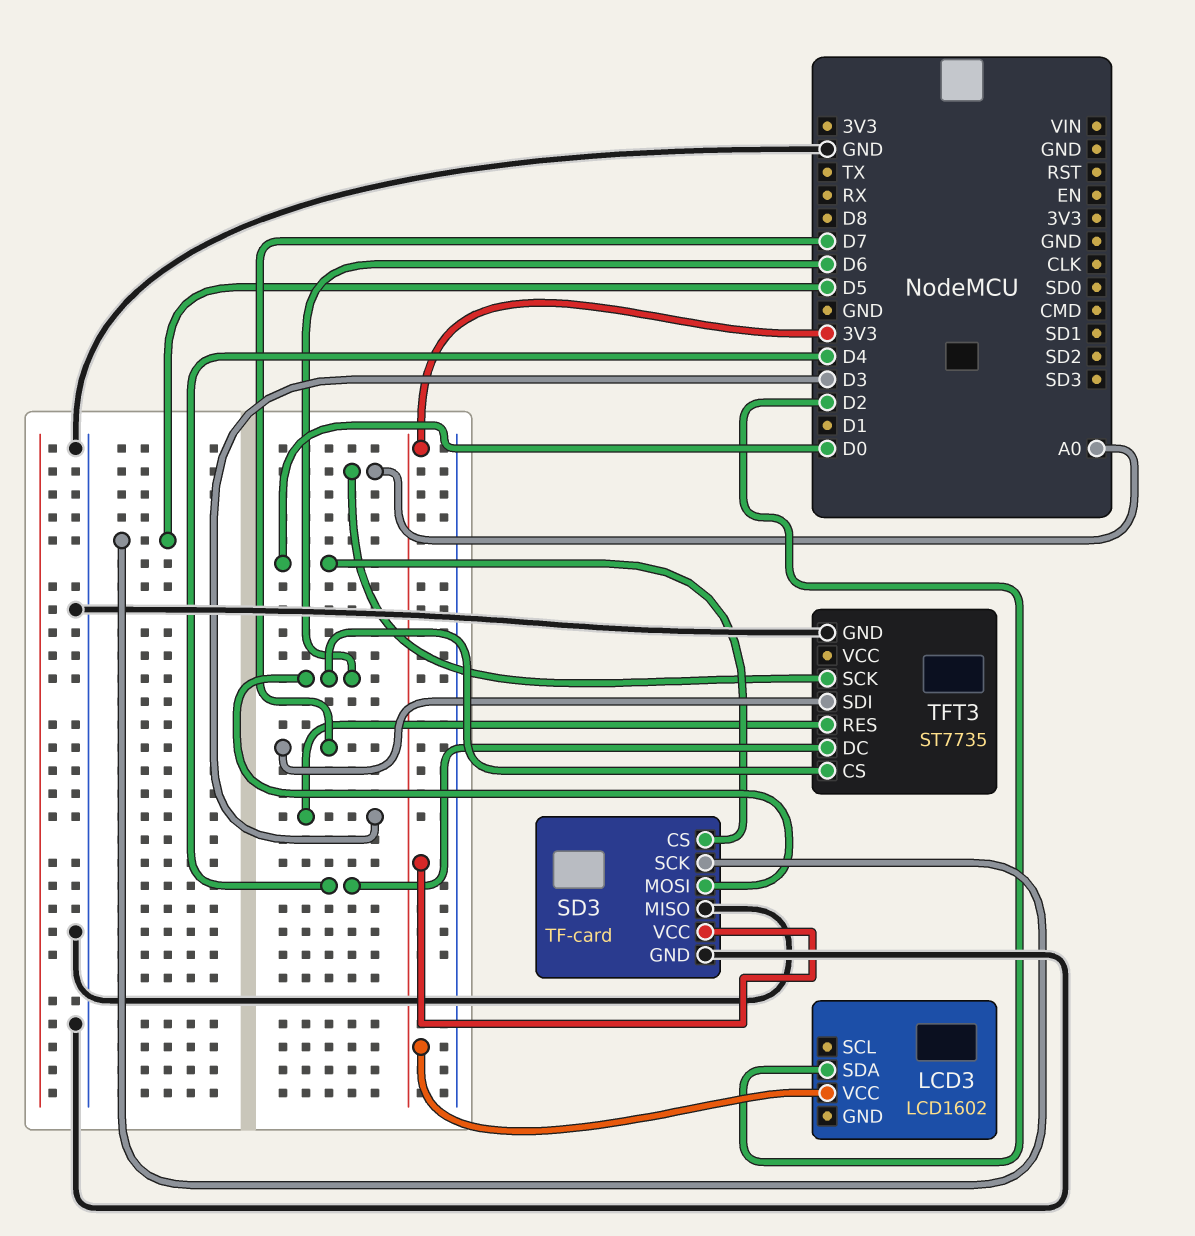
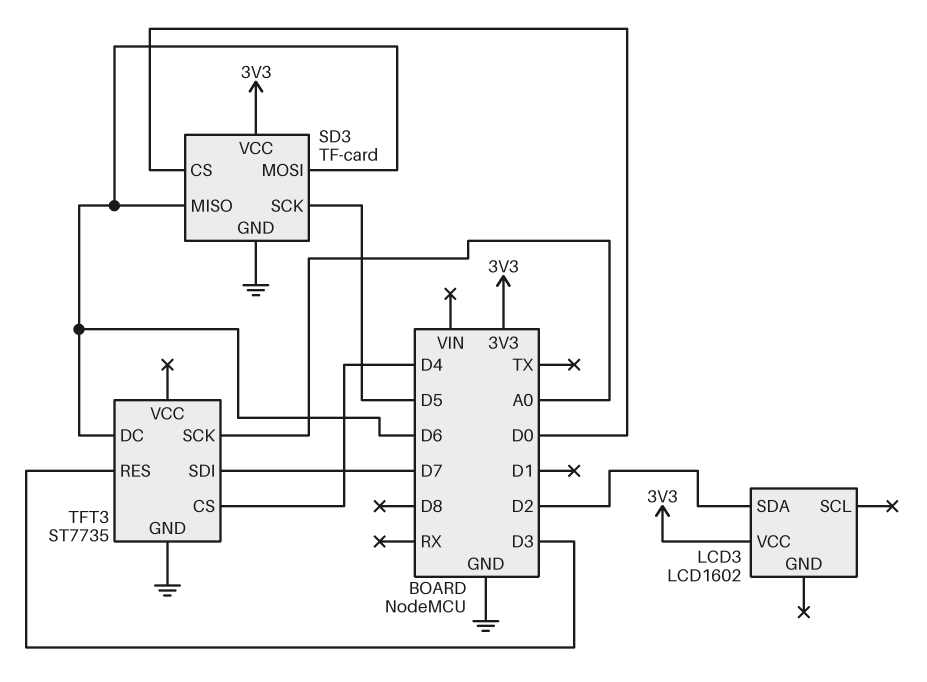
SD3 pin MISO: GND -> D6
TFT3 pin CS: D6 -> D4
TFT3 pin DC: D4 -> D6

